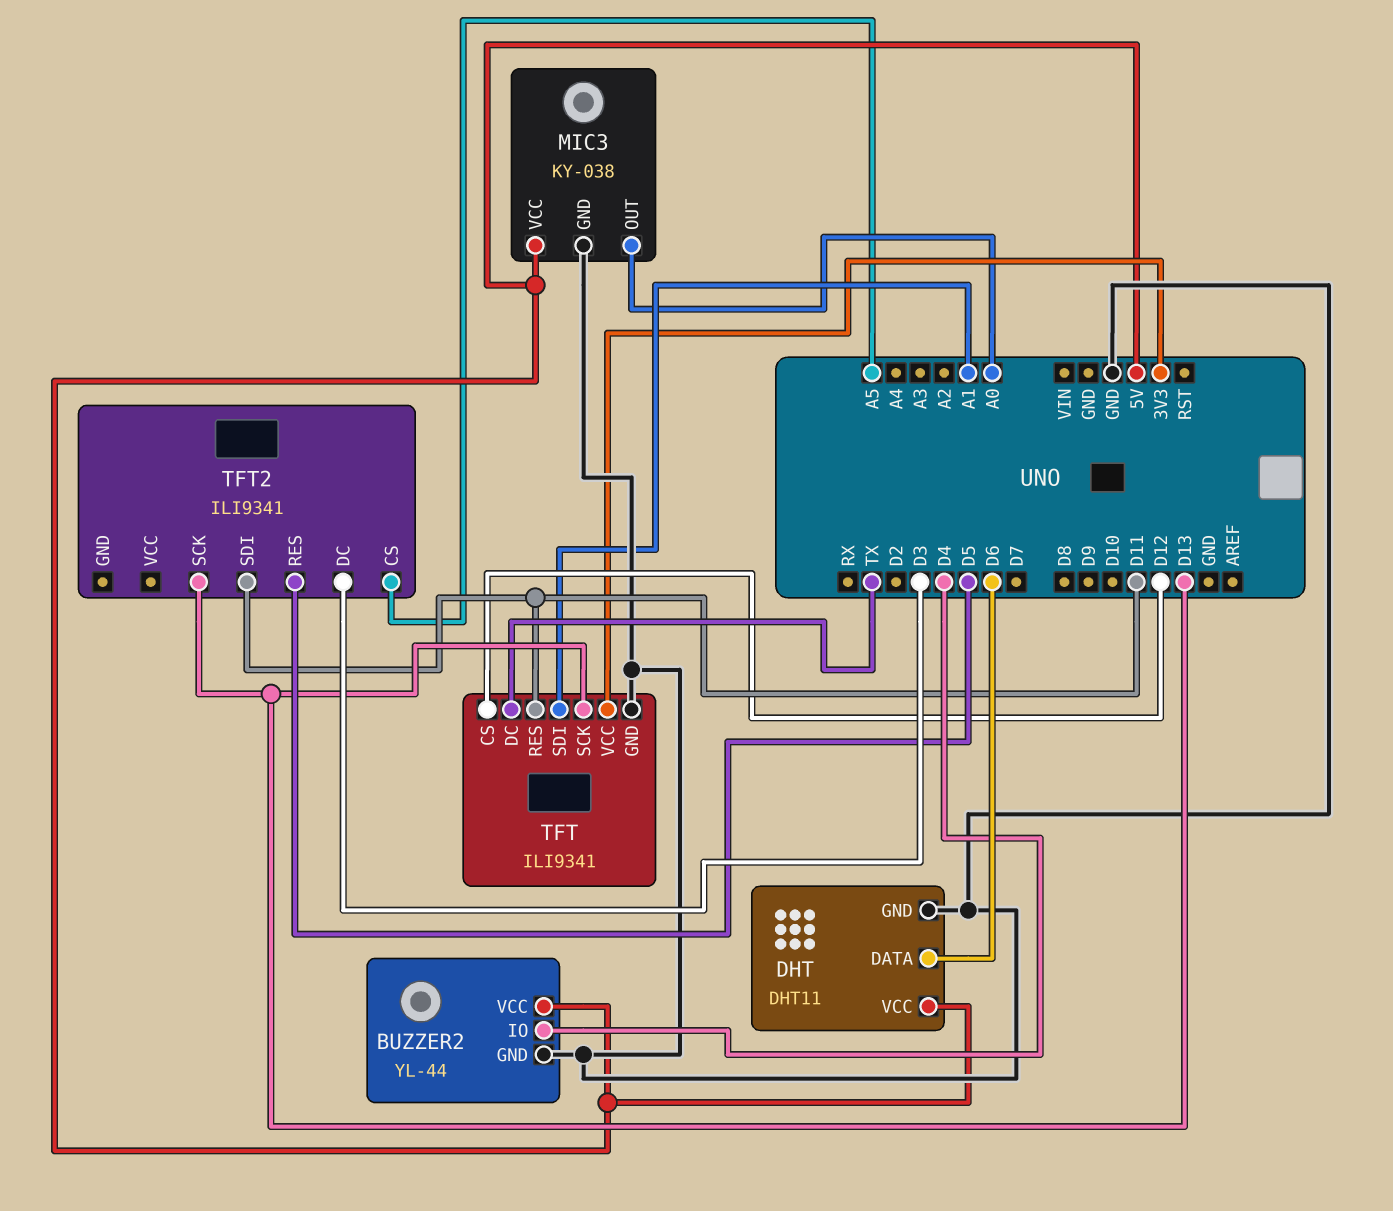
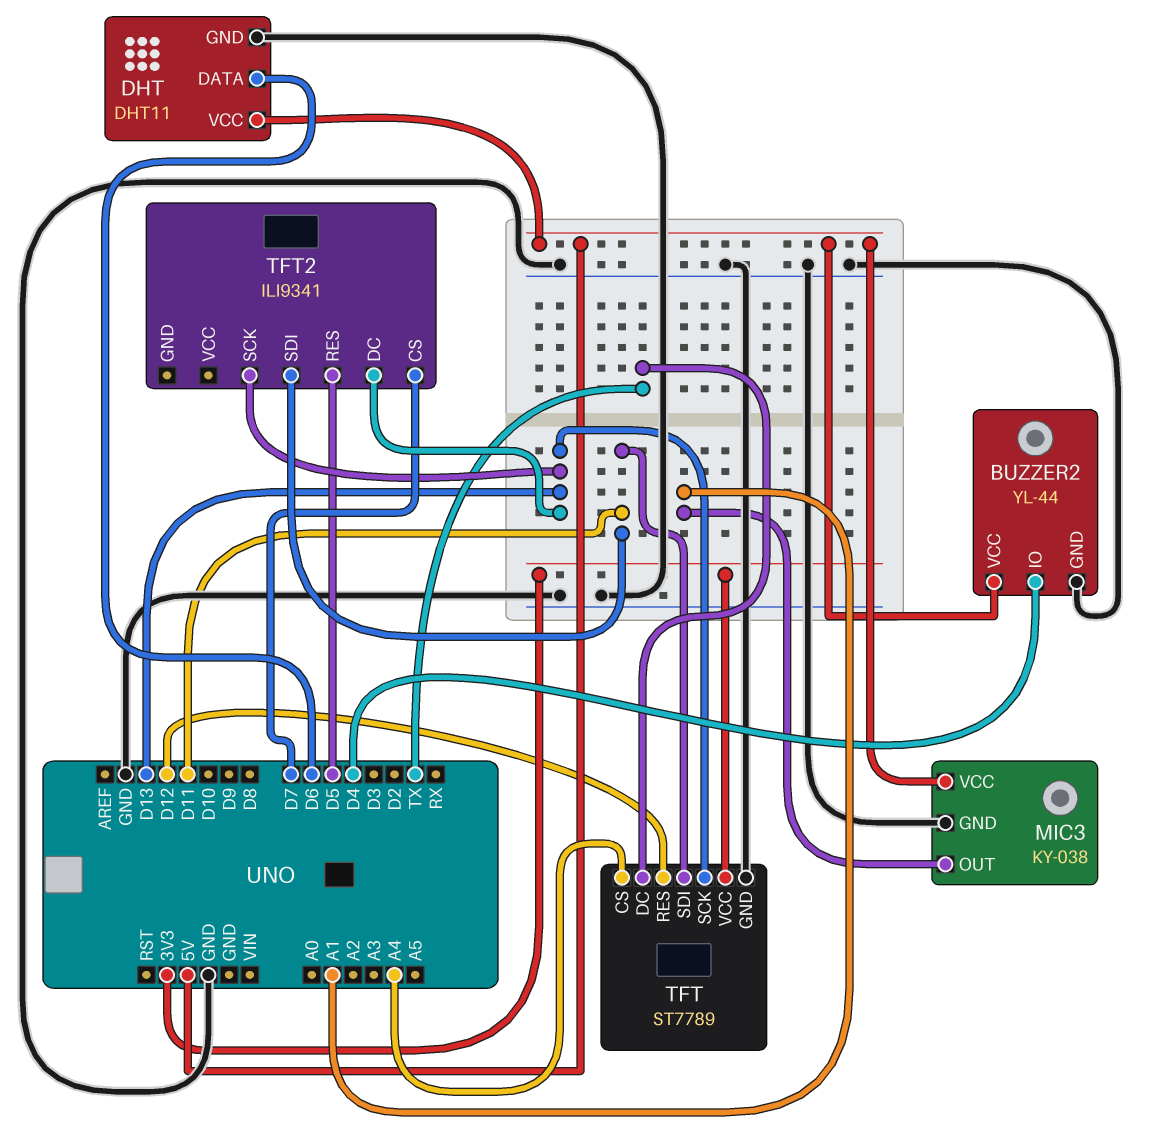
MIC3 pin OUT: A0 -> A1
TFT: ILI9341 -> ST7789
TFT pin CS: D12 -> A4
TFT pin RES: D11 -> D12
TFT pin SDI: A1 -> D11
TFT2 pin CS: A5 -> D7
TFT2 pin DC: D3 -> D13

